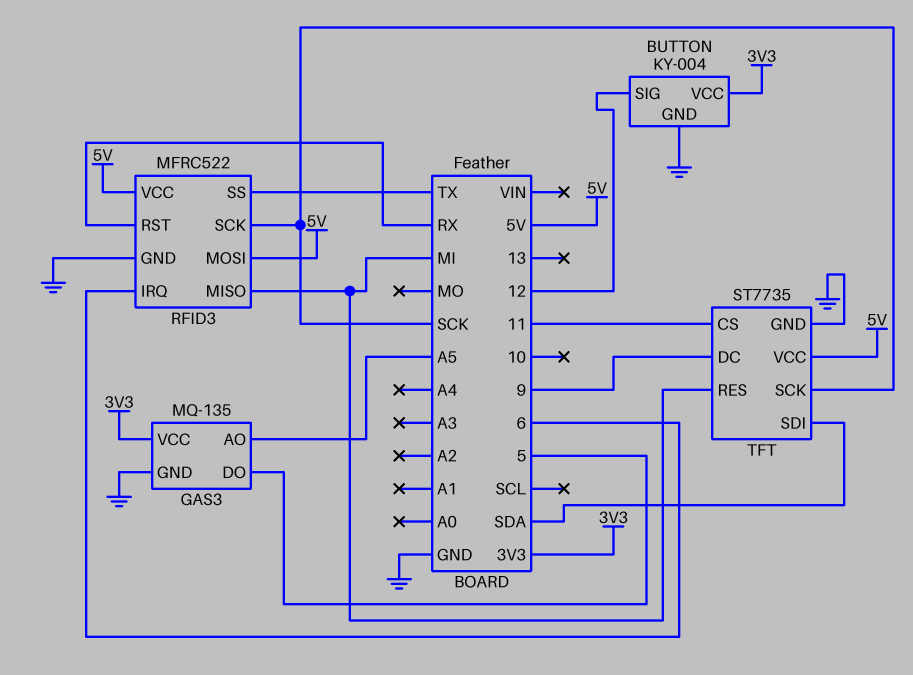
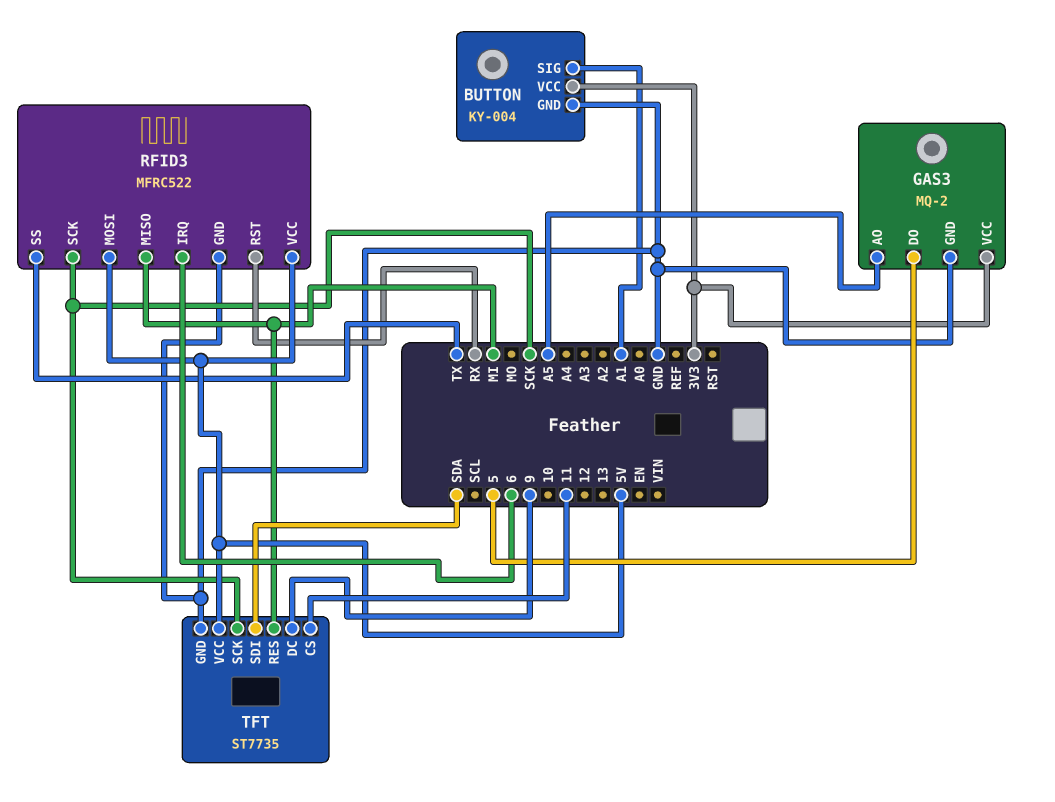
BUTTON pin SIG: 12 -> A1
GAS3: MQ-135 -> MQ-2

